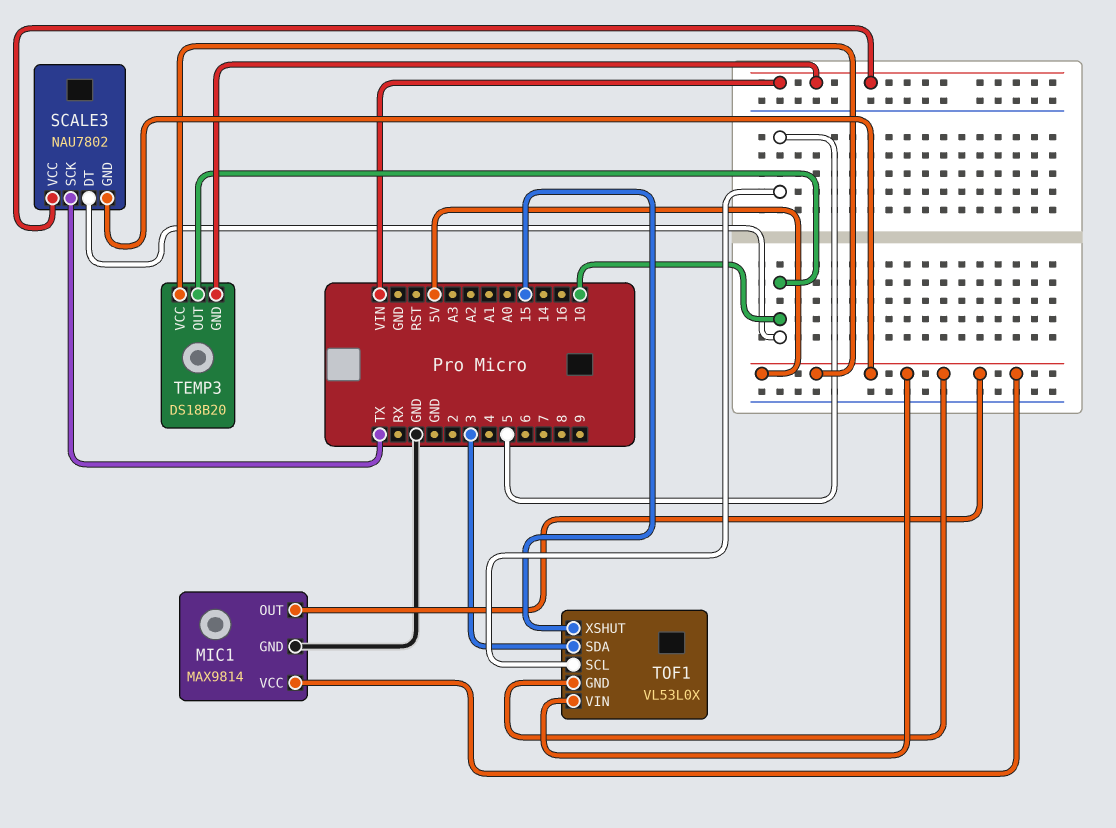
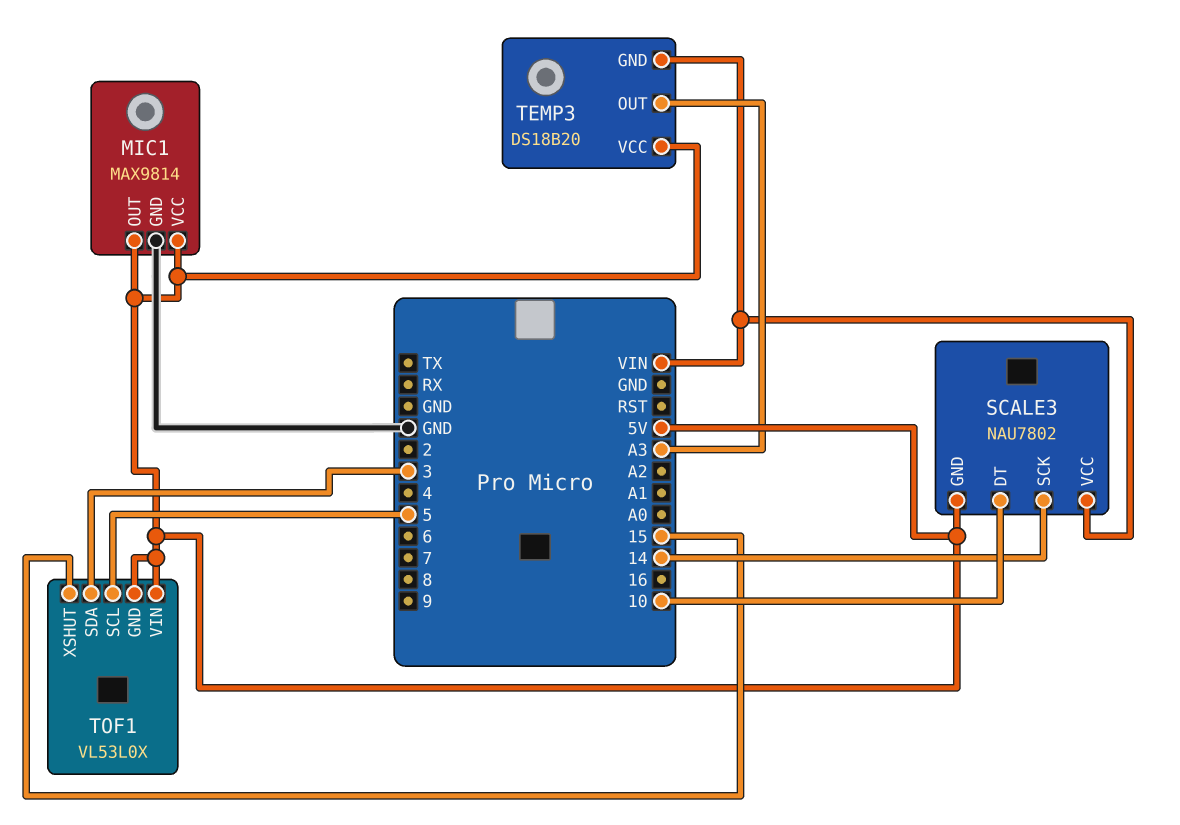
SCALE3 pin SCK: TX -> 14
TEMP3 pin OUT: 10 -> A3

